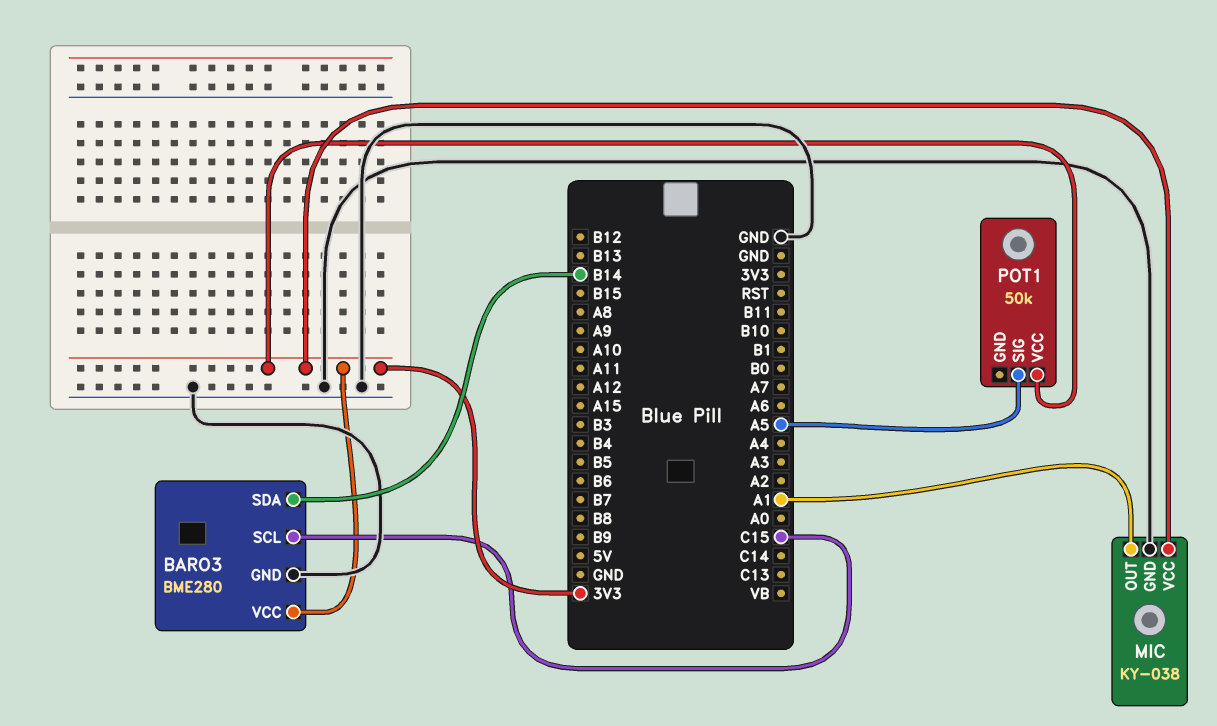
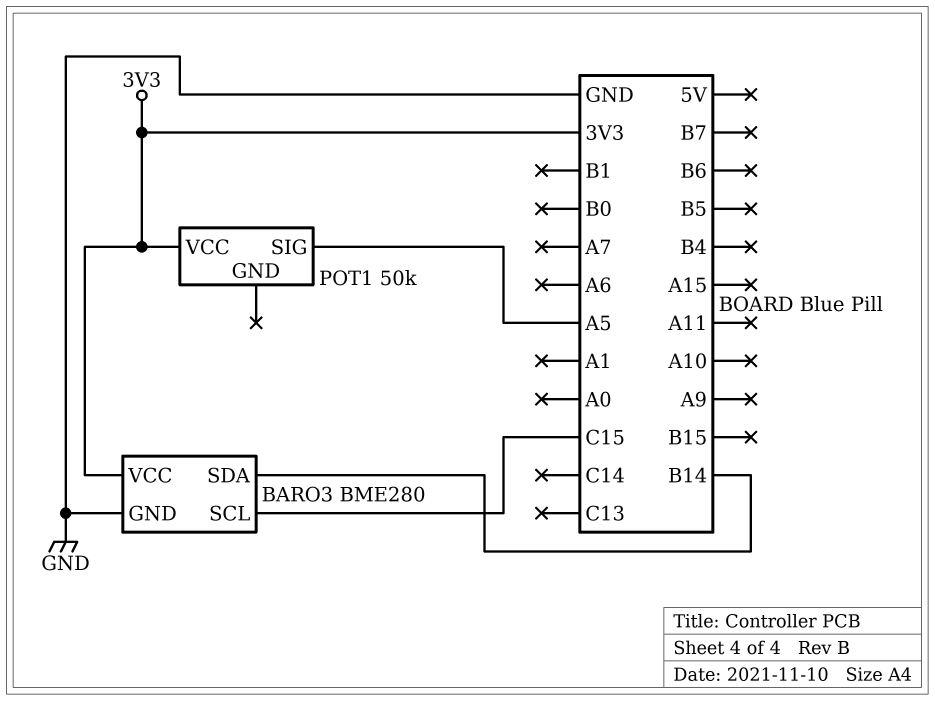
MIC: KY-038 -> none
MIC pin GND: GND -> none
MIC pin OUT: A1 -> none
MIC pin VCC: 3V3 -> none

